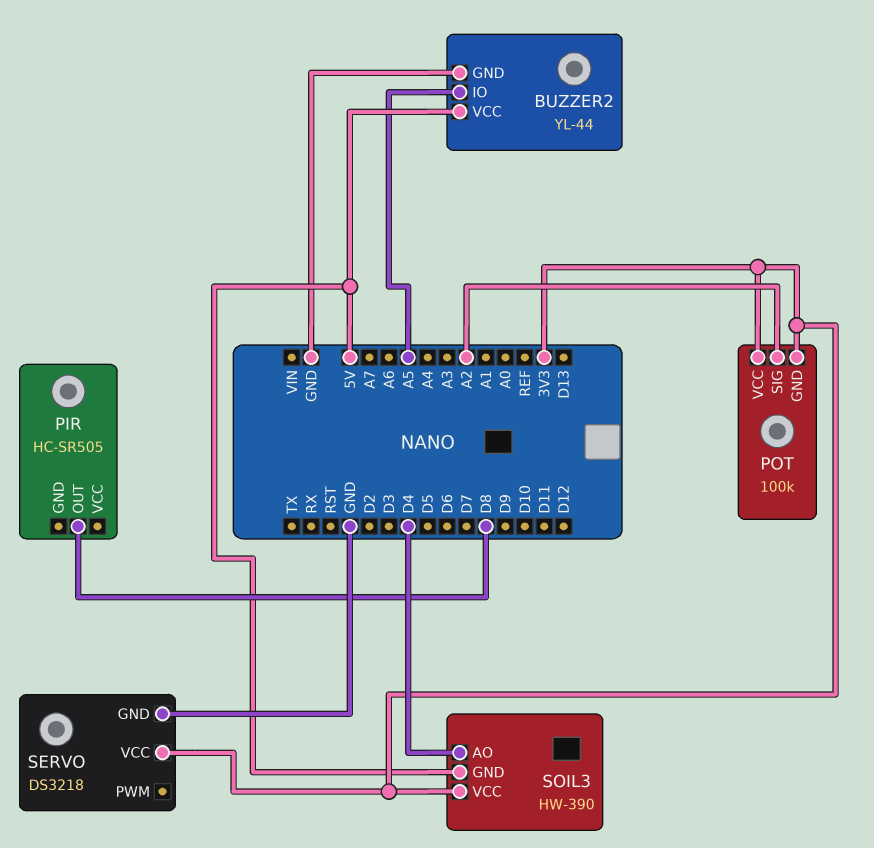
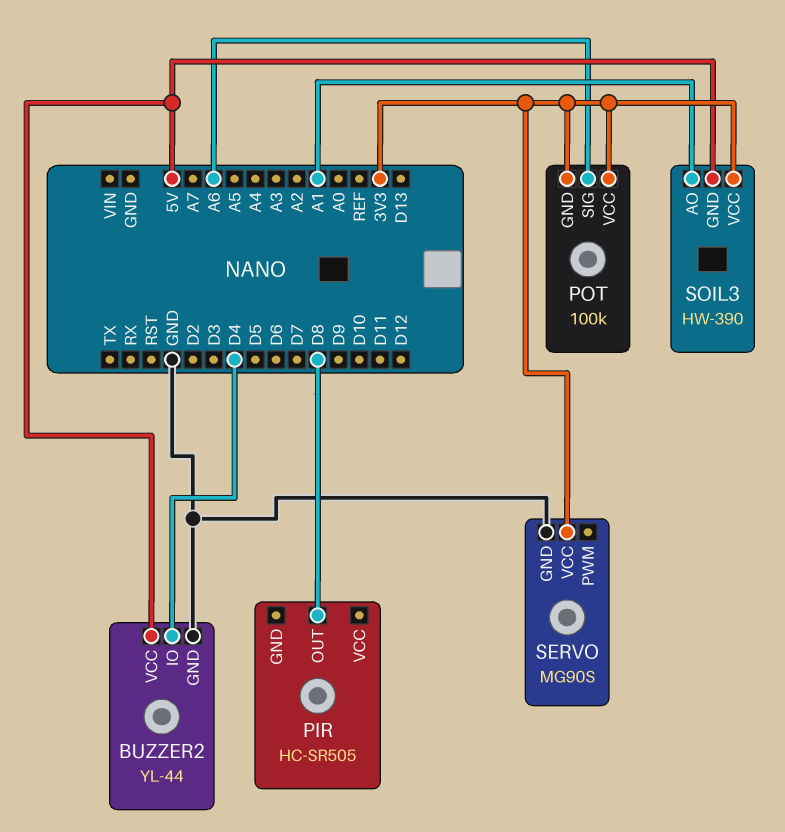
BUZZER2 pin IO: A5 -> D4
POT pin SIG: A2 -> A6
SERVO: DS3218 -> MG90S
SOIL3 pin AO: D4 -> A1

